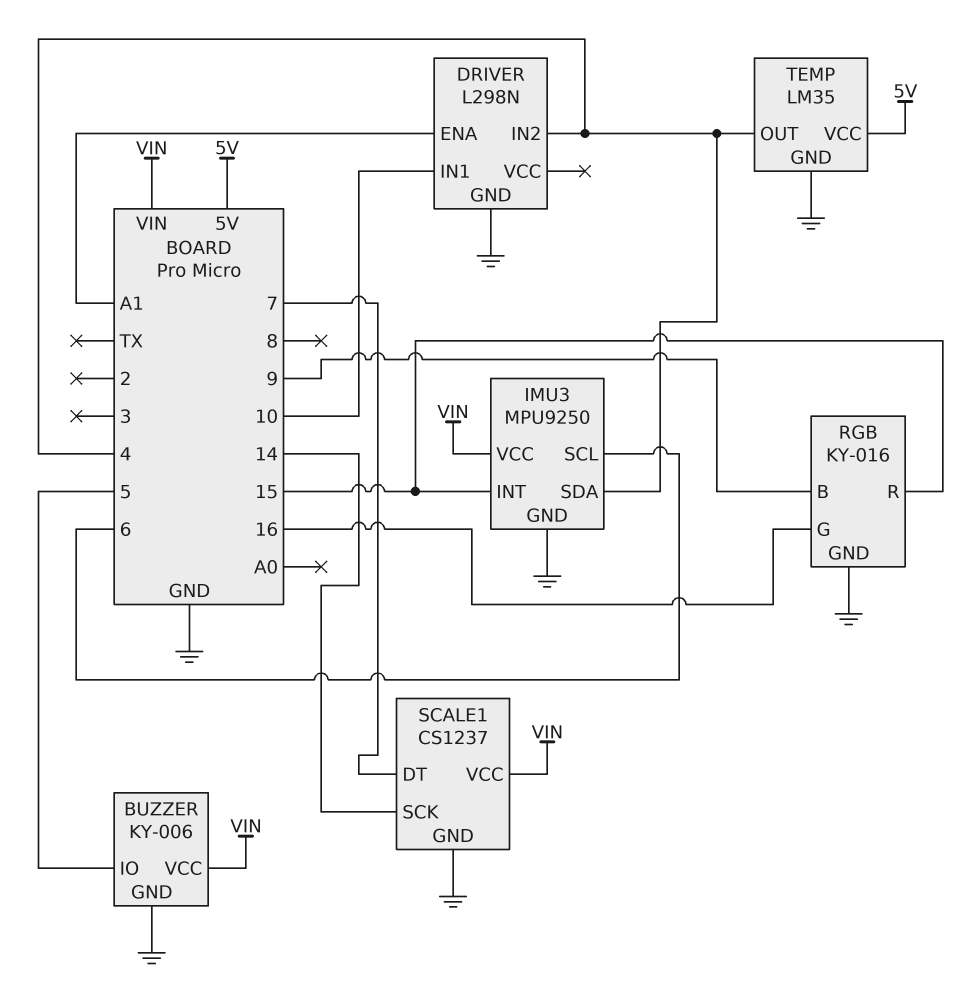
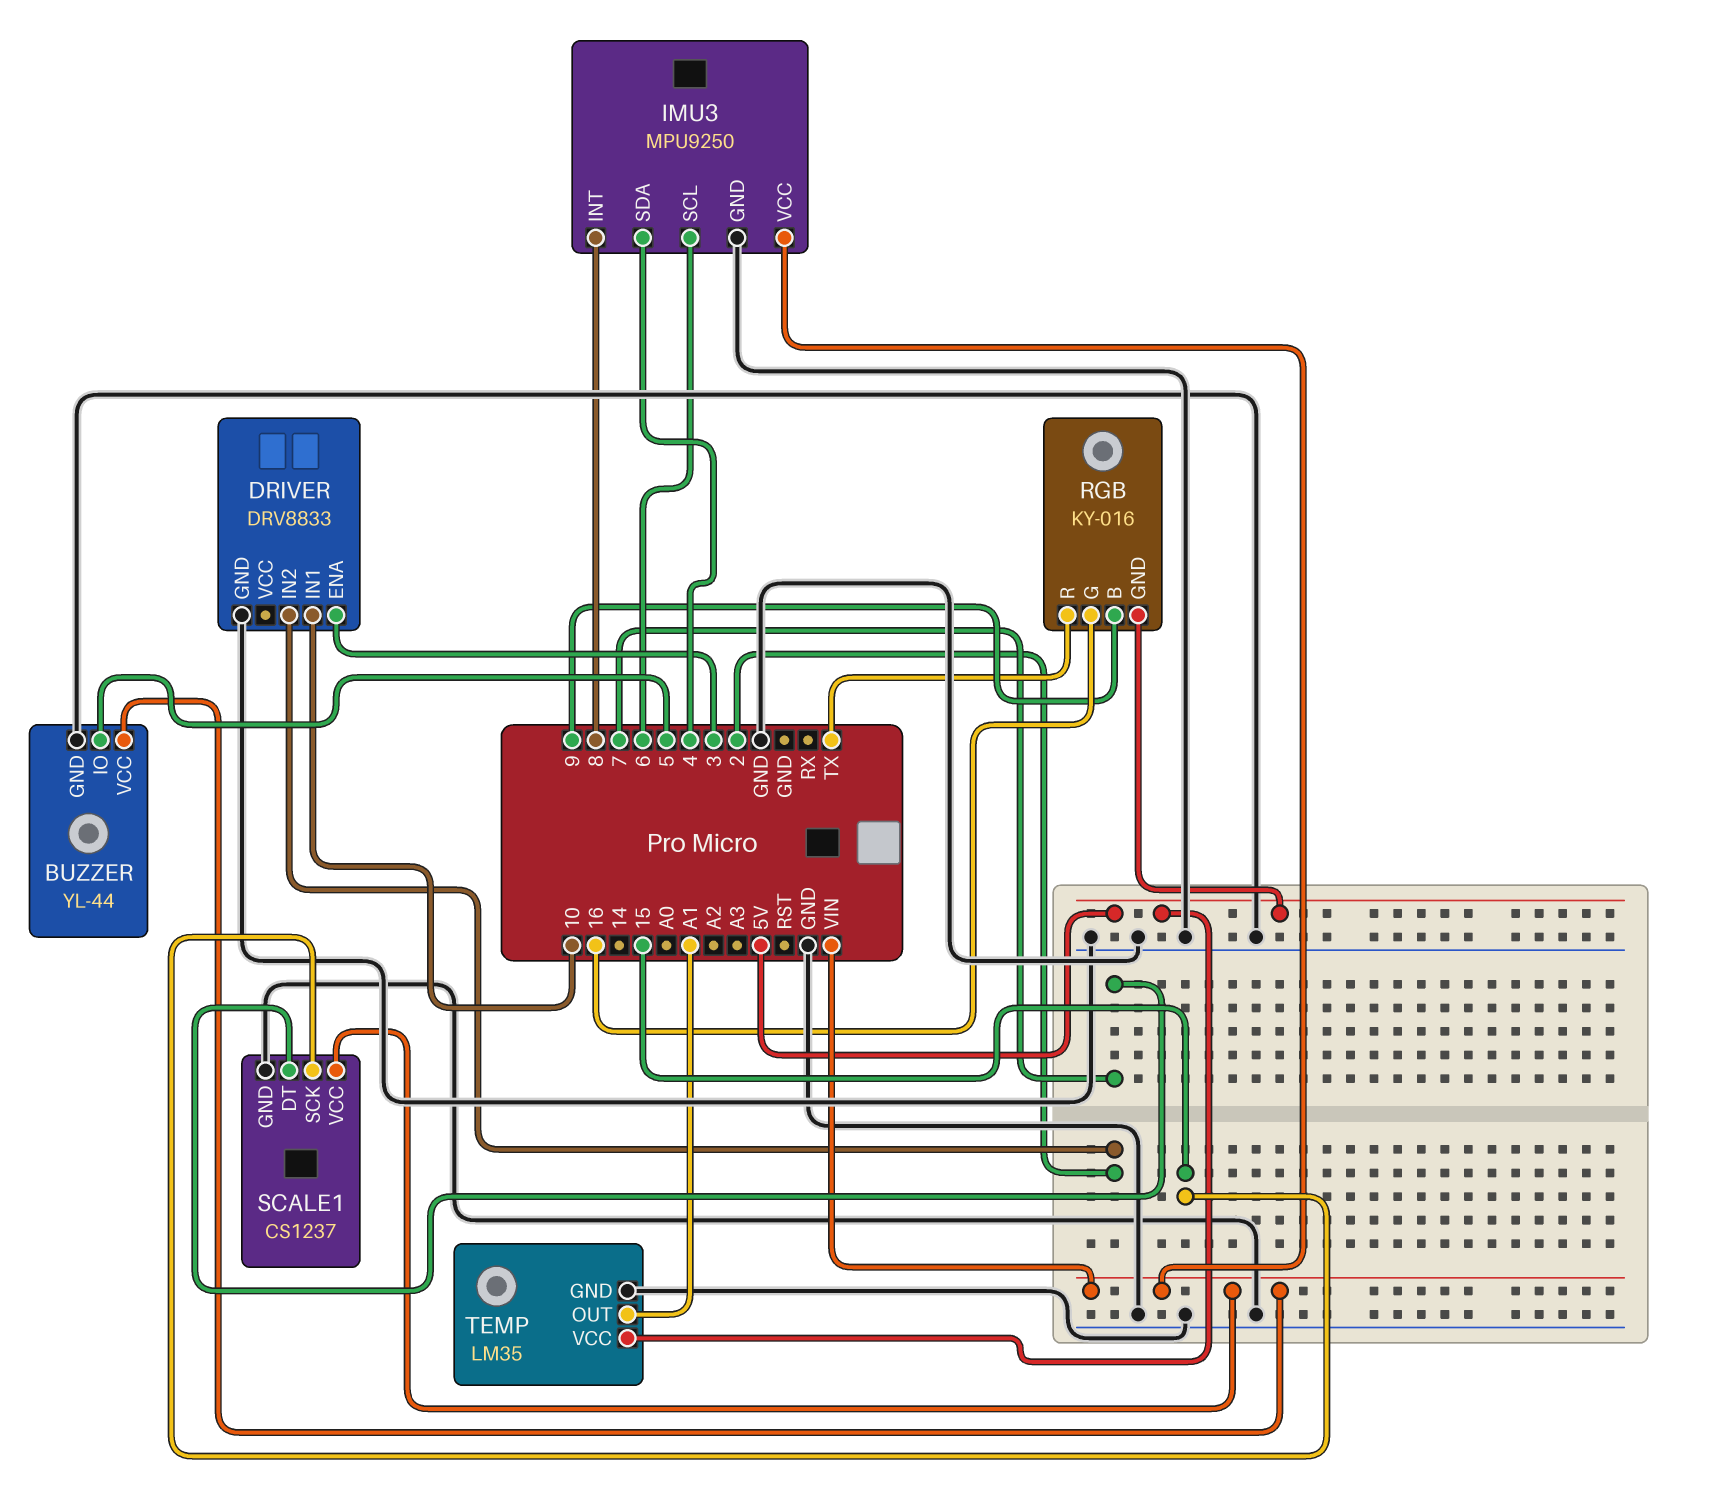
BUZZER: KY-006 -> YL-44
DRIVER: L298N -> DRV8833
DRIVER pin ENA: A1 -> 3
DRIVER pin IN2: 4 -> 2
IMU3 pin INT: 15 -> 8
RGB pin GND: GND -> 5V
RGB pin R: 15 -> TX
SCALE1 pin SCK: 14 -> 15
TEMP pin OUT: 4 -> A1

